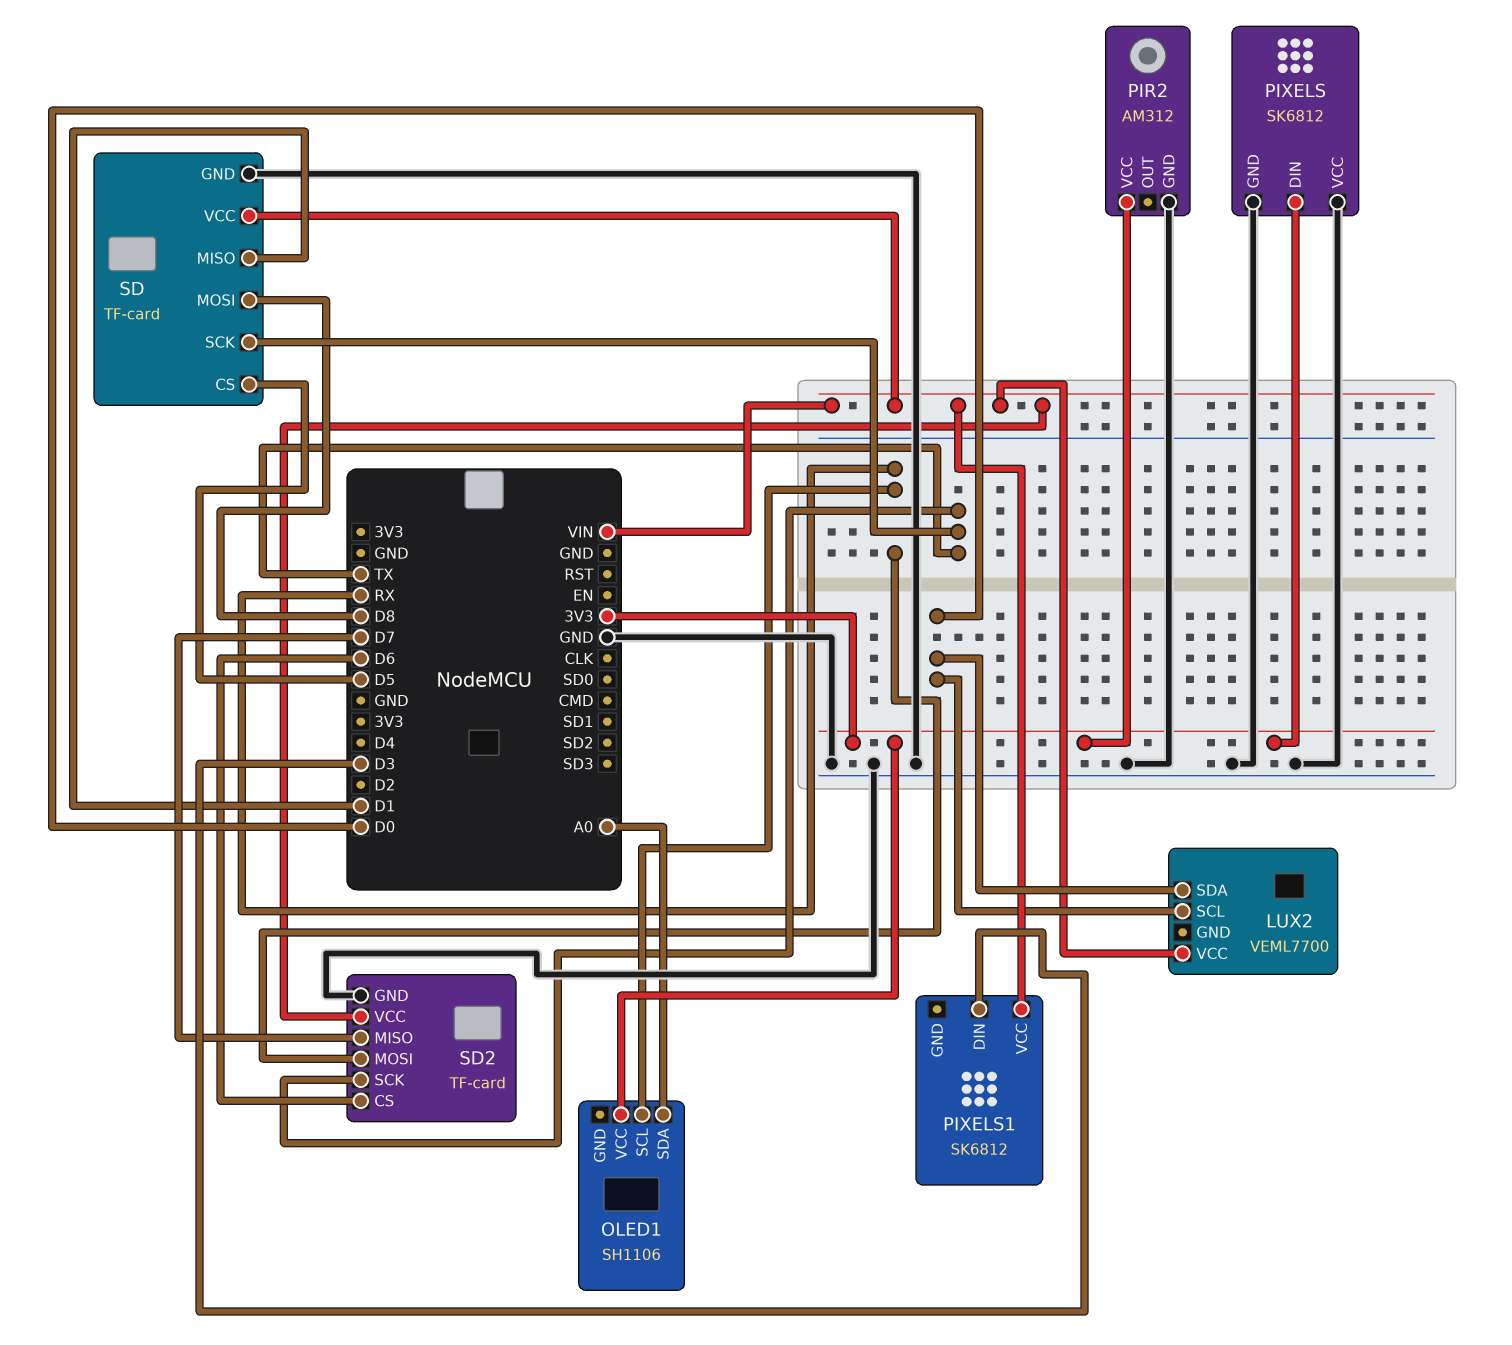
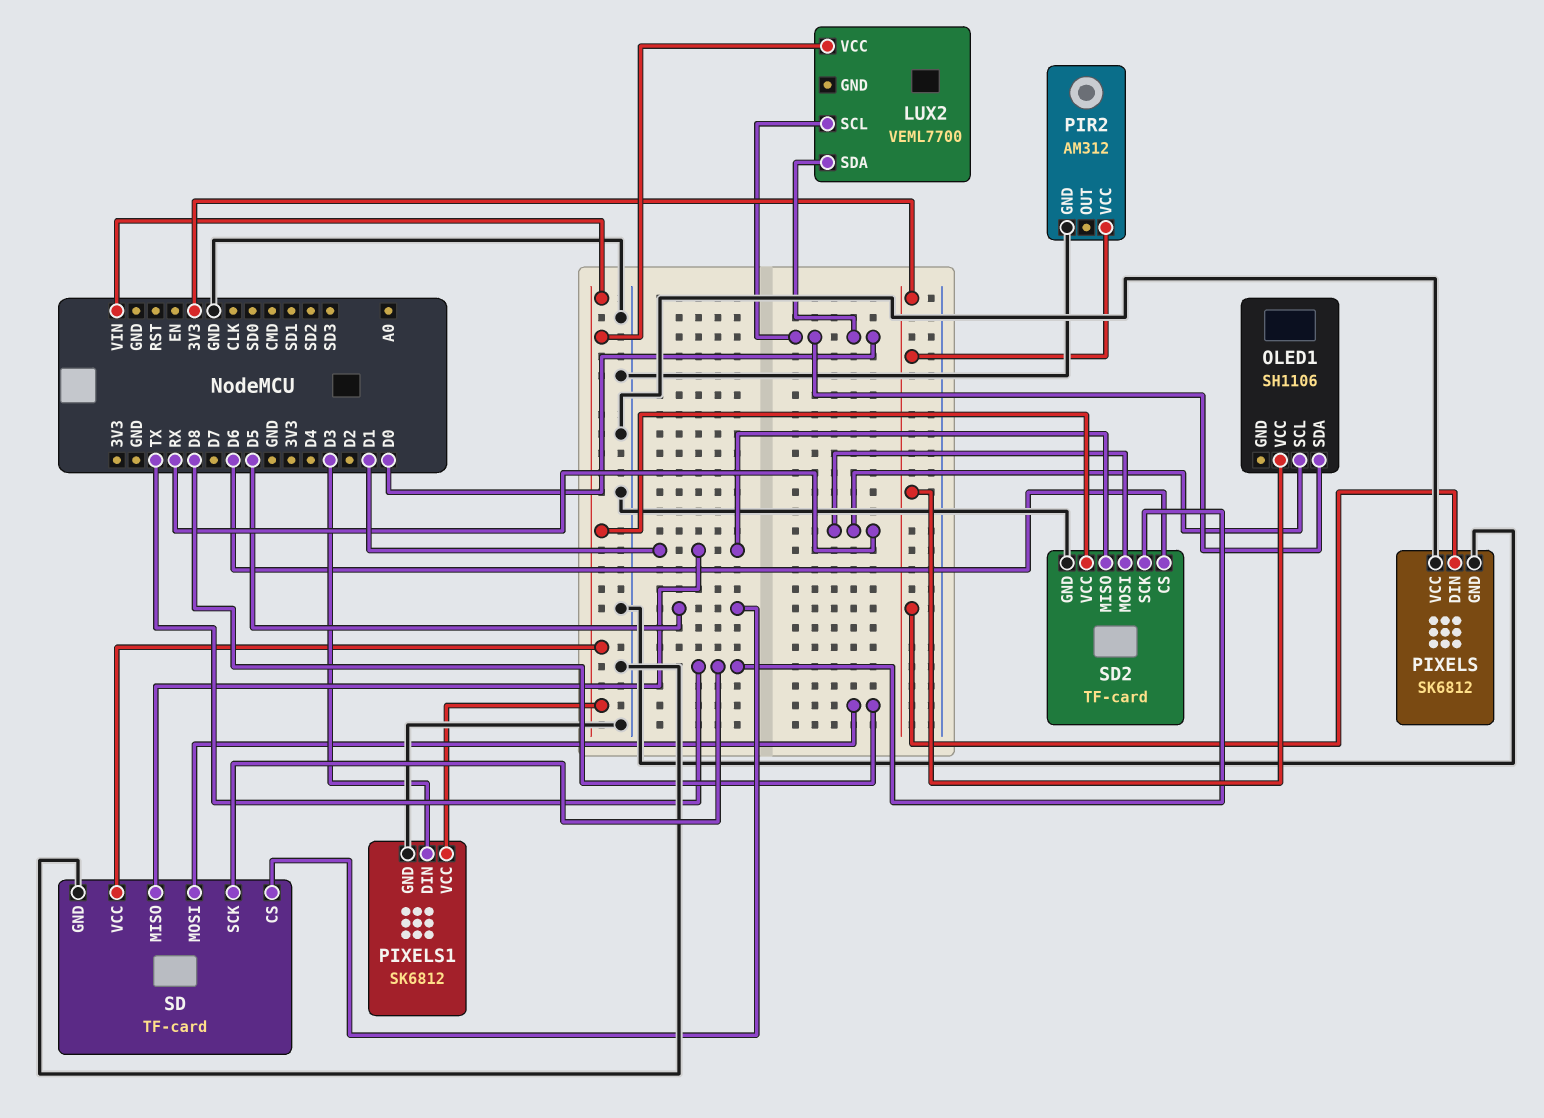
OLED1 pin SDA: A0 -> D0
PIXELS1 pin GND: none -> GND
SD2 pin MISO: D7 -> D1

